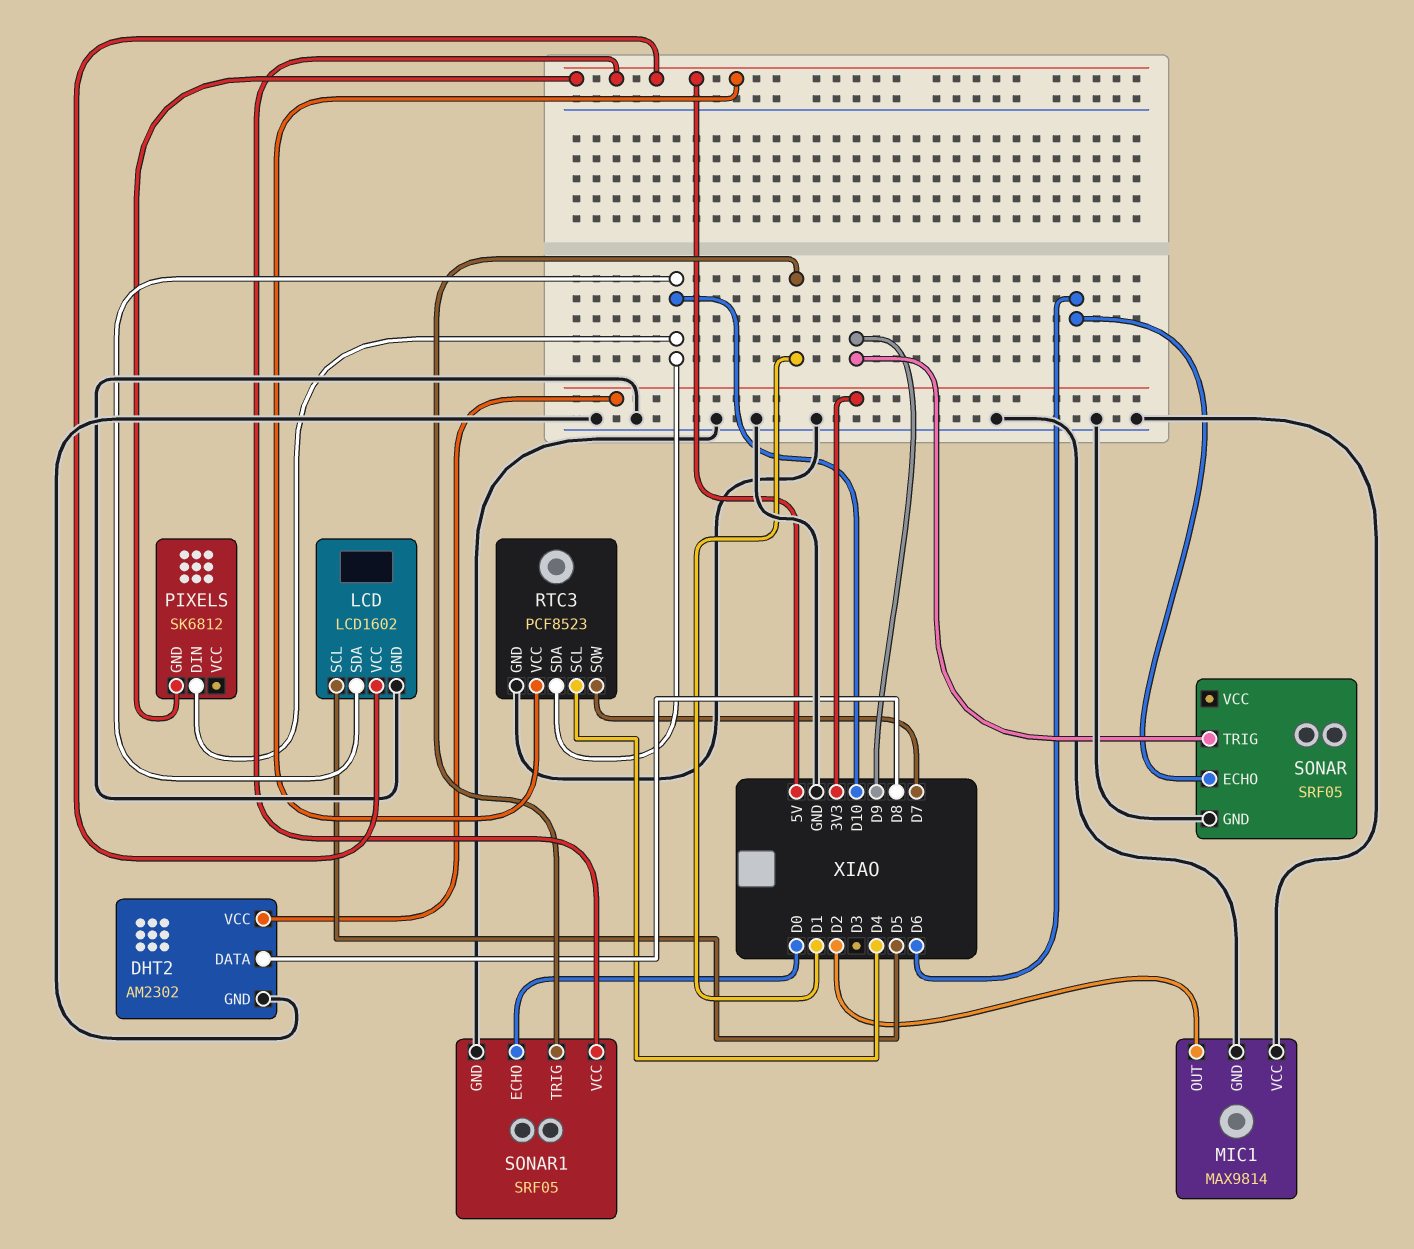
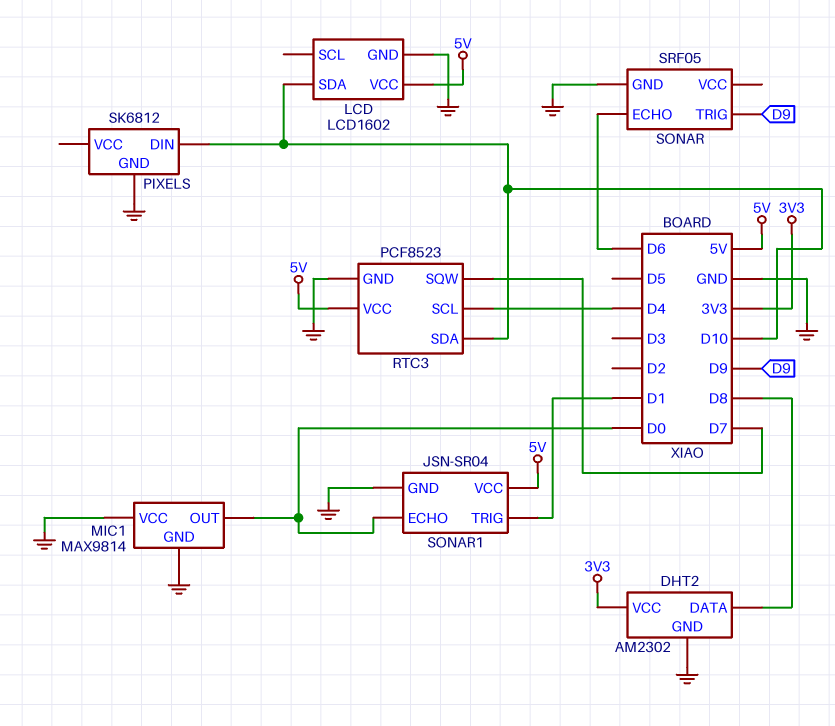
LCD pin SCL: D5 -> none
MIC1 pin OUT: D2 -> D0
PIXELS pin GND: 5V -> GND
SONAR1: SRF05 -> JSN-SR04

